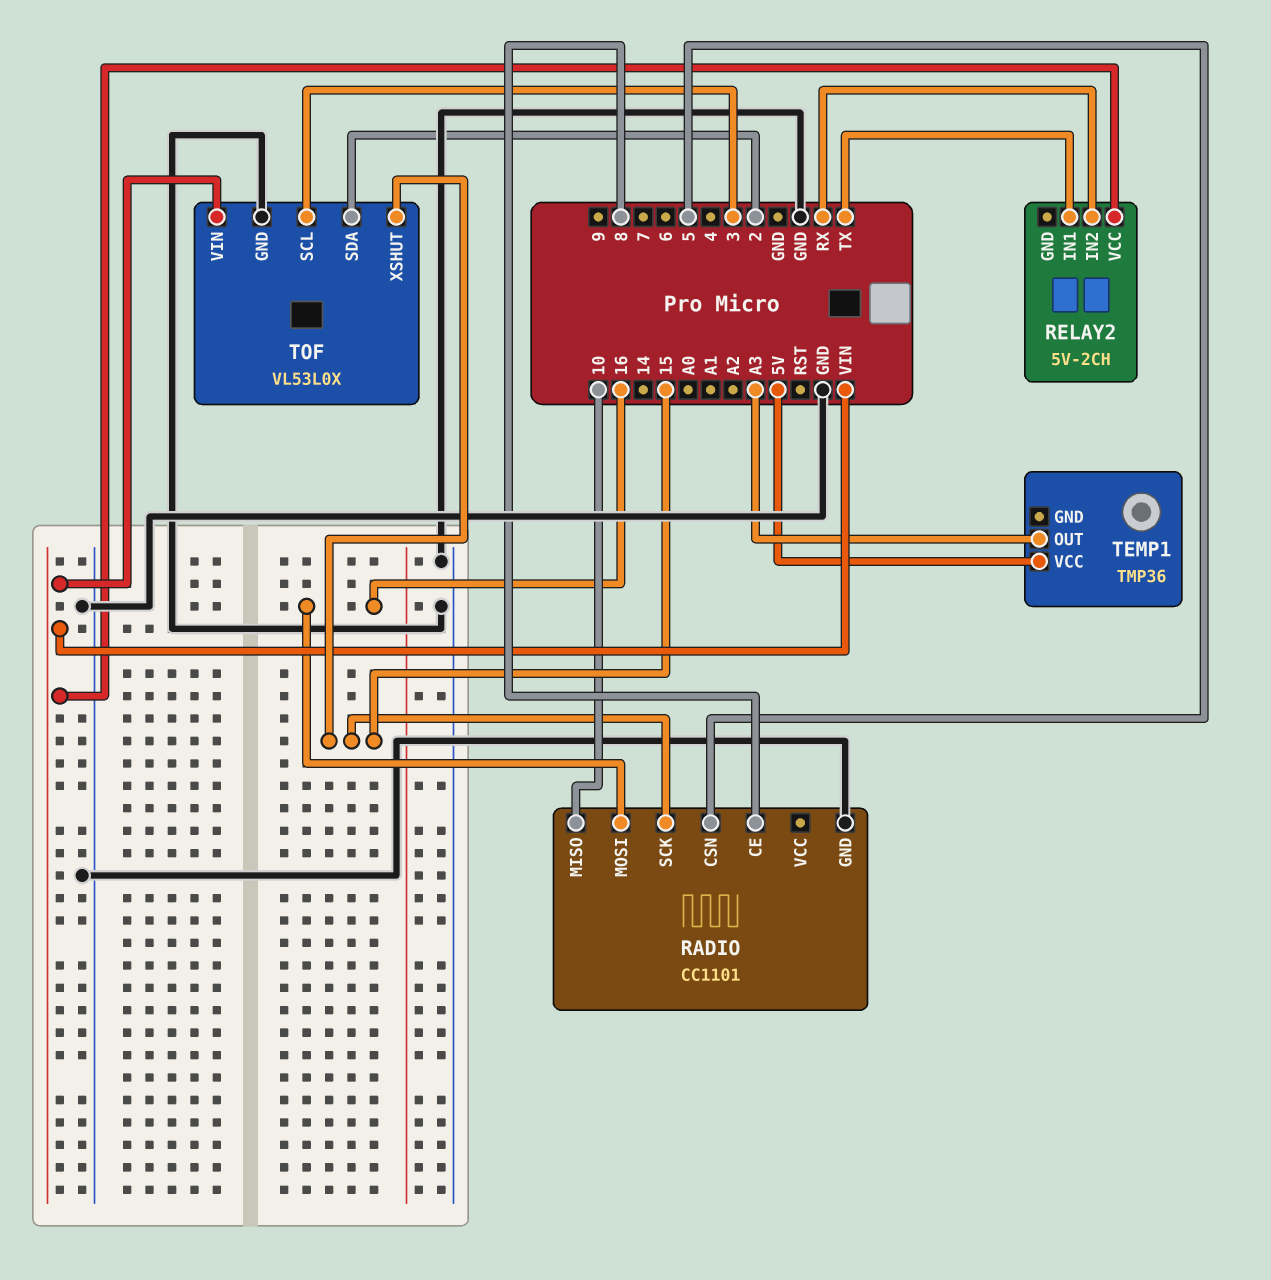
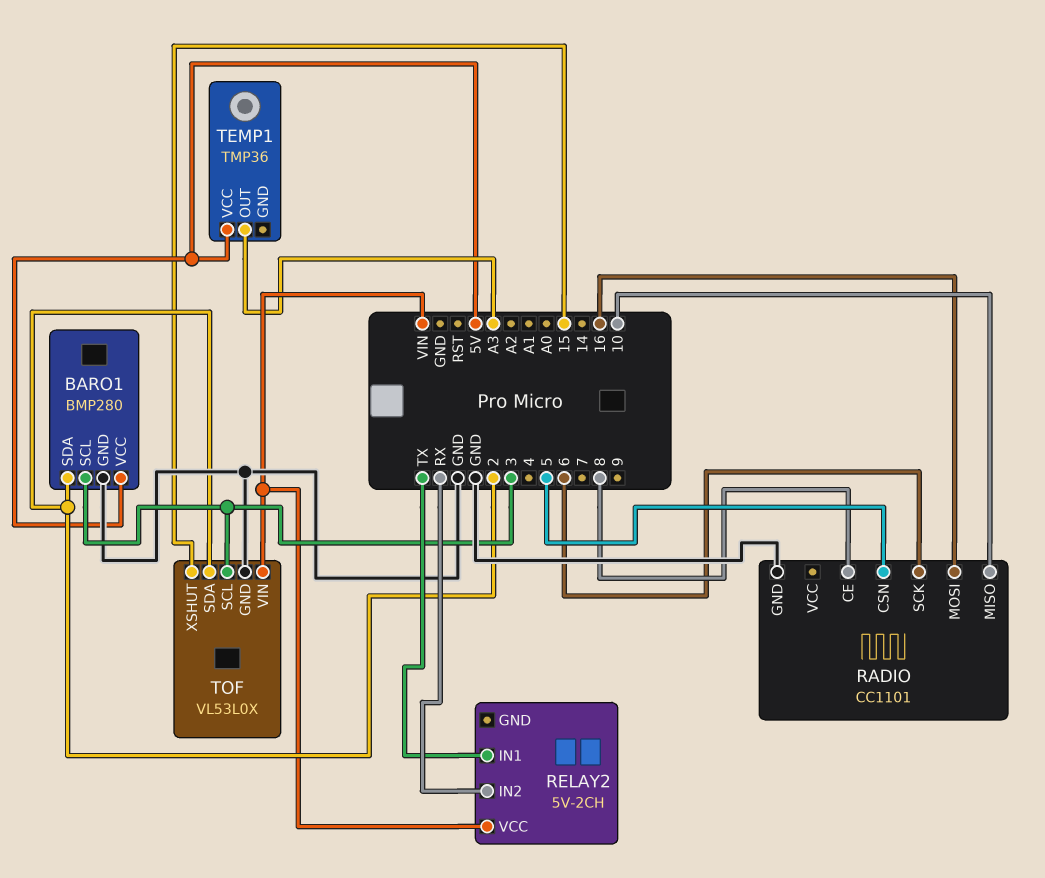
BARO1: none -> BMP280
BARO1 pin GND: none -> GND
BARO1 pin SCL: none -> 3
BARO1 pin SDA: none -> 2
BARO1 pin VCC: none -> 5V
RADIO pin SCK: 15 -> 6

